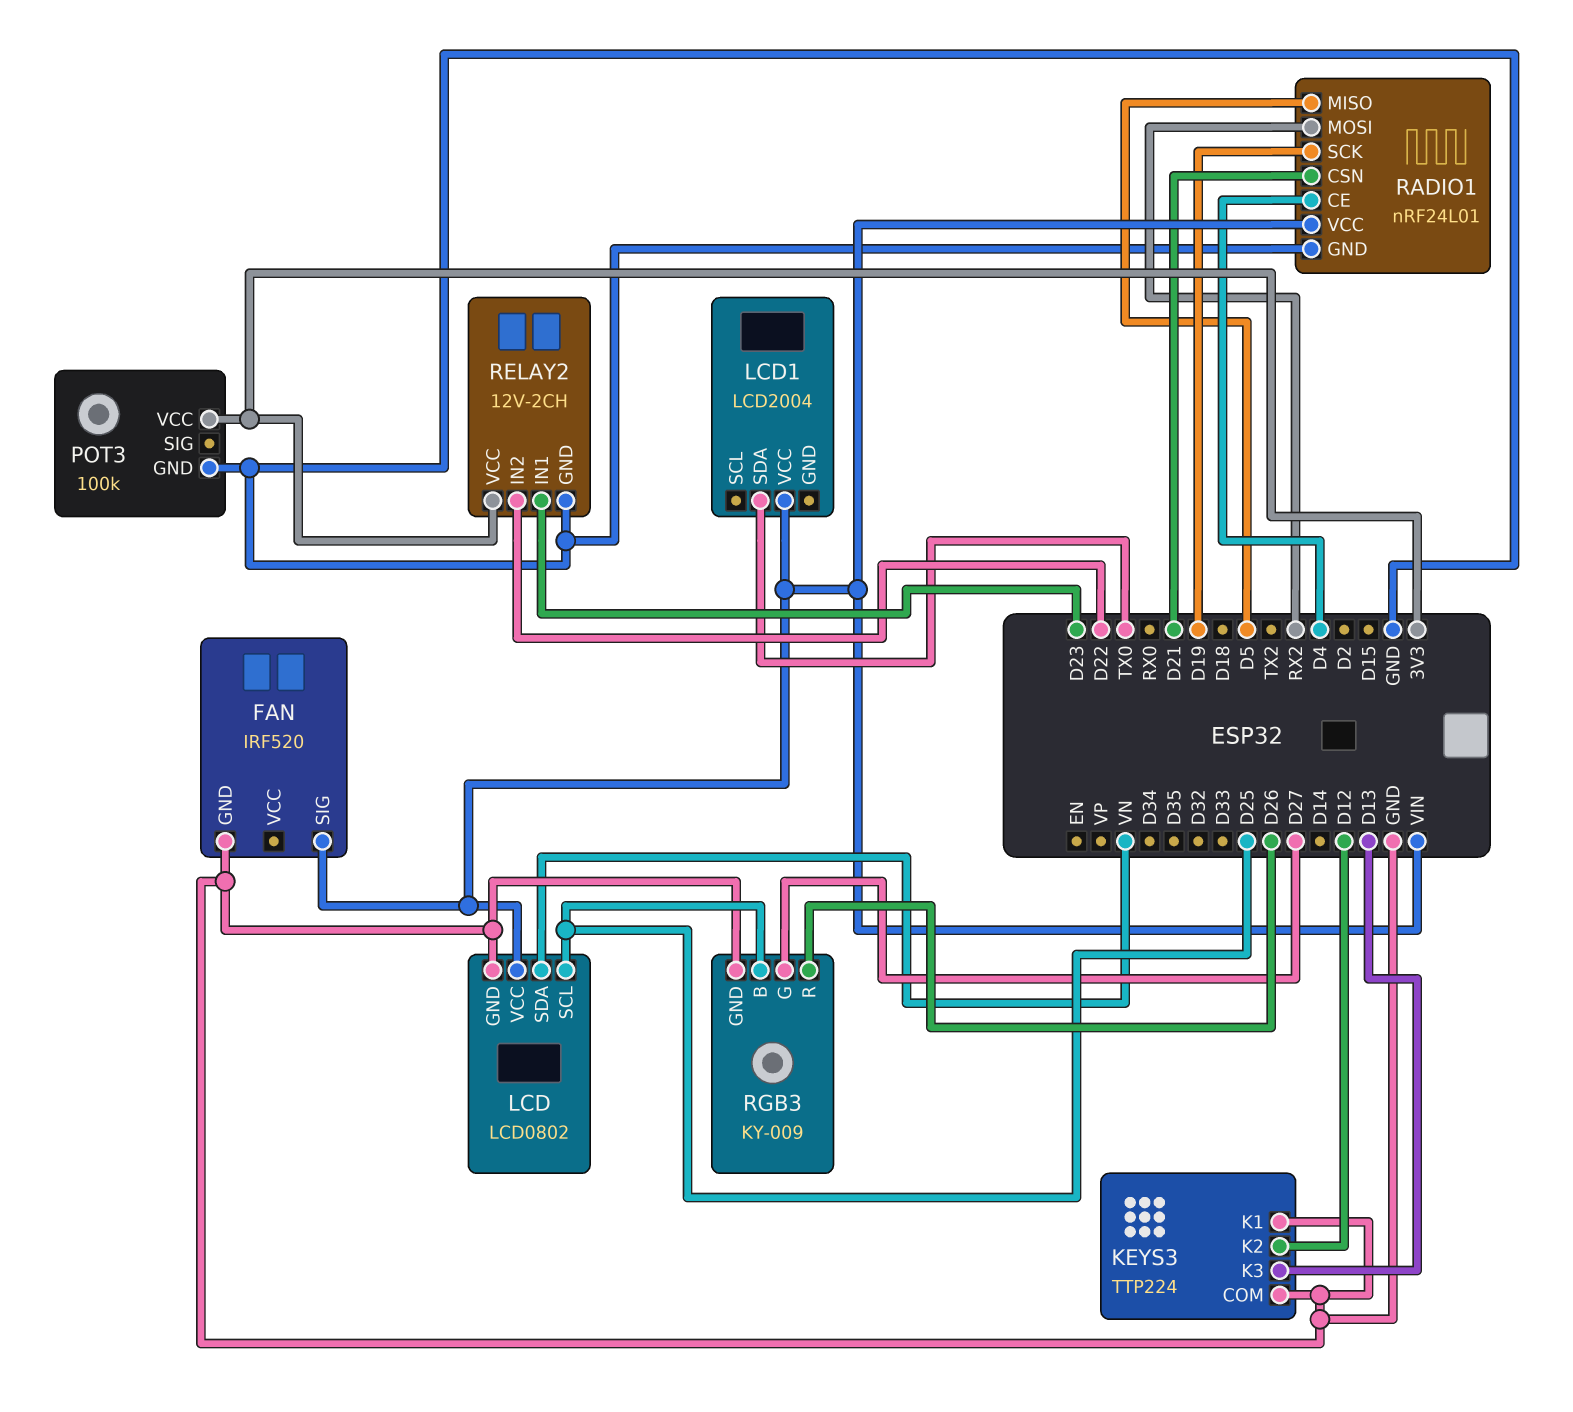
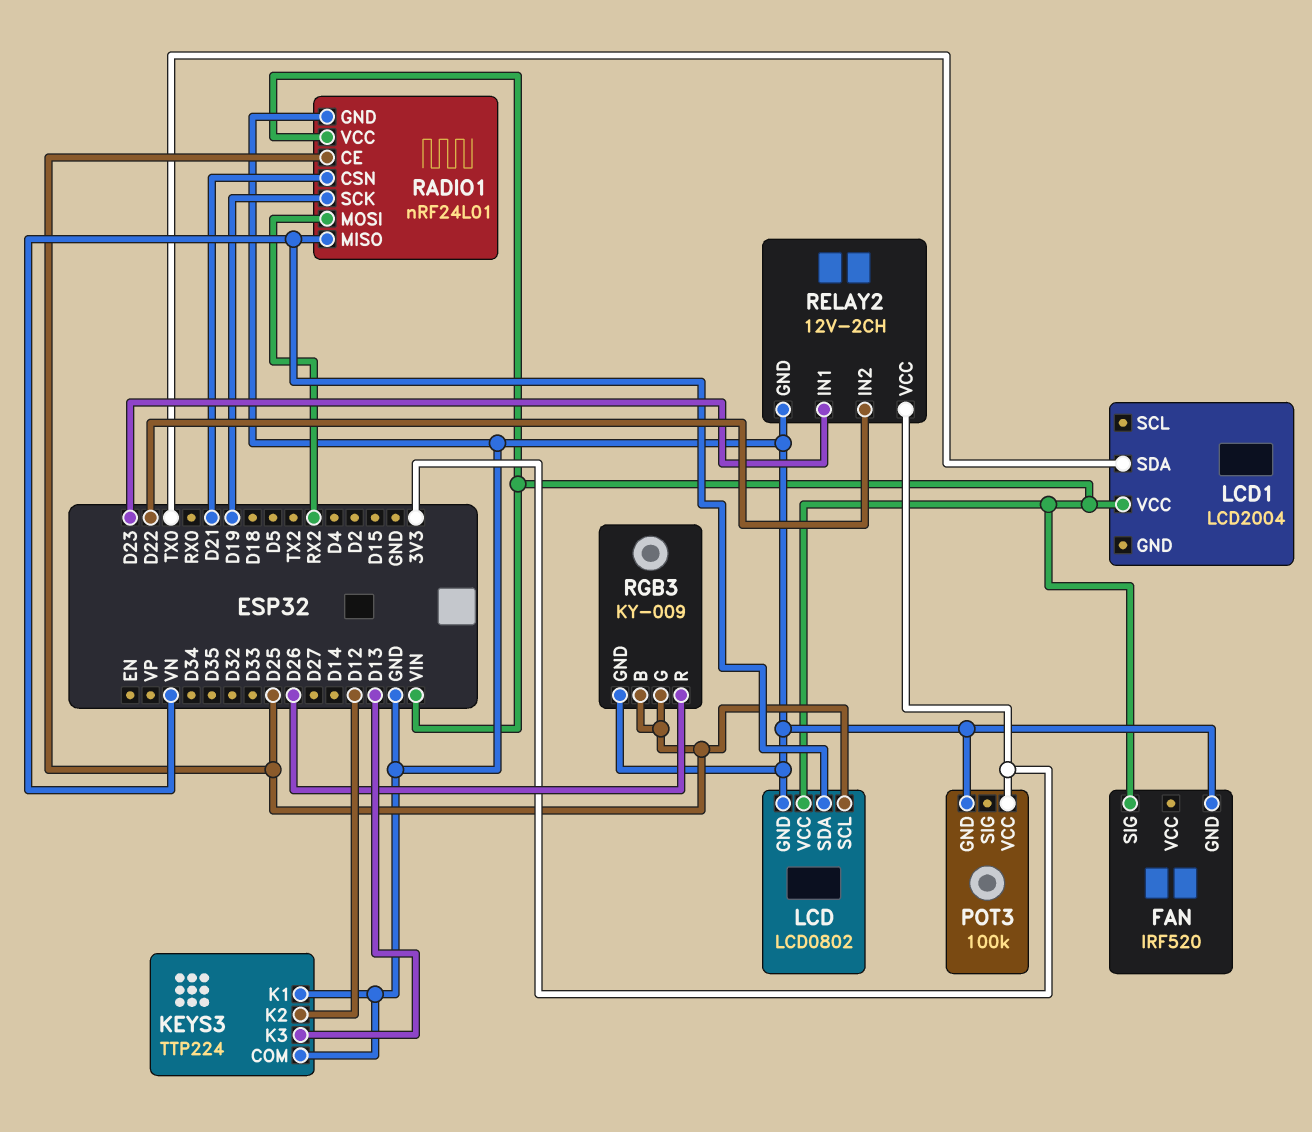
RADIO1 pin CE: D4 -> D25
RADIO1 pin MISO: D5 -> VN
RGB3 pin G: D27 -> D25

